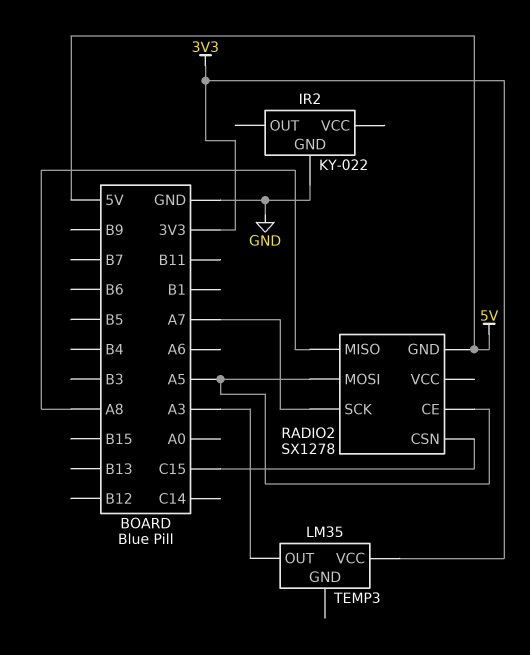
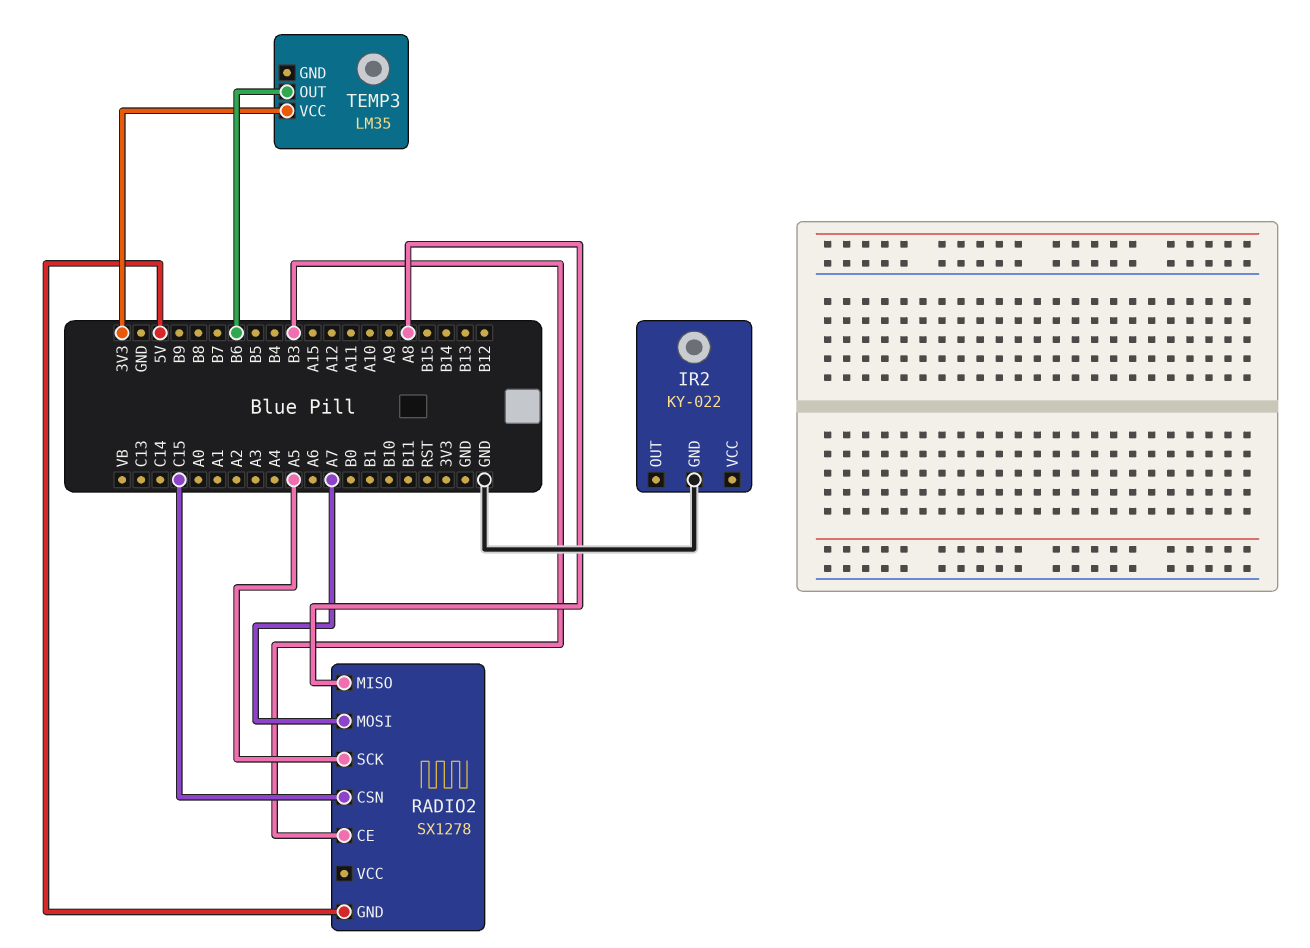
RADIO2 pin CE: A5 -> B3
RADIO2 pin MOSI: A5 -> A7
RADIO2 pin SCK: A7 -> A5
TEMP3 pin OUT: A3 -> B6

